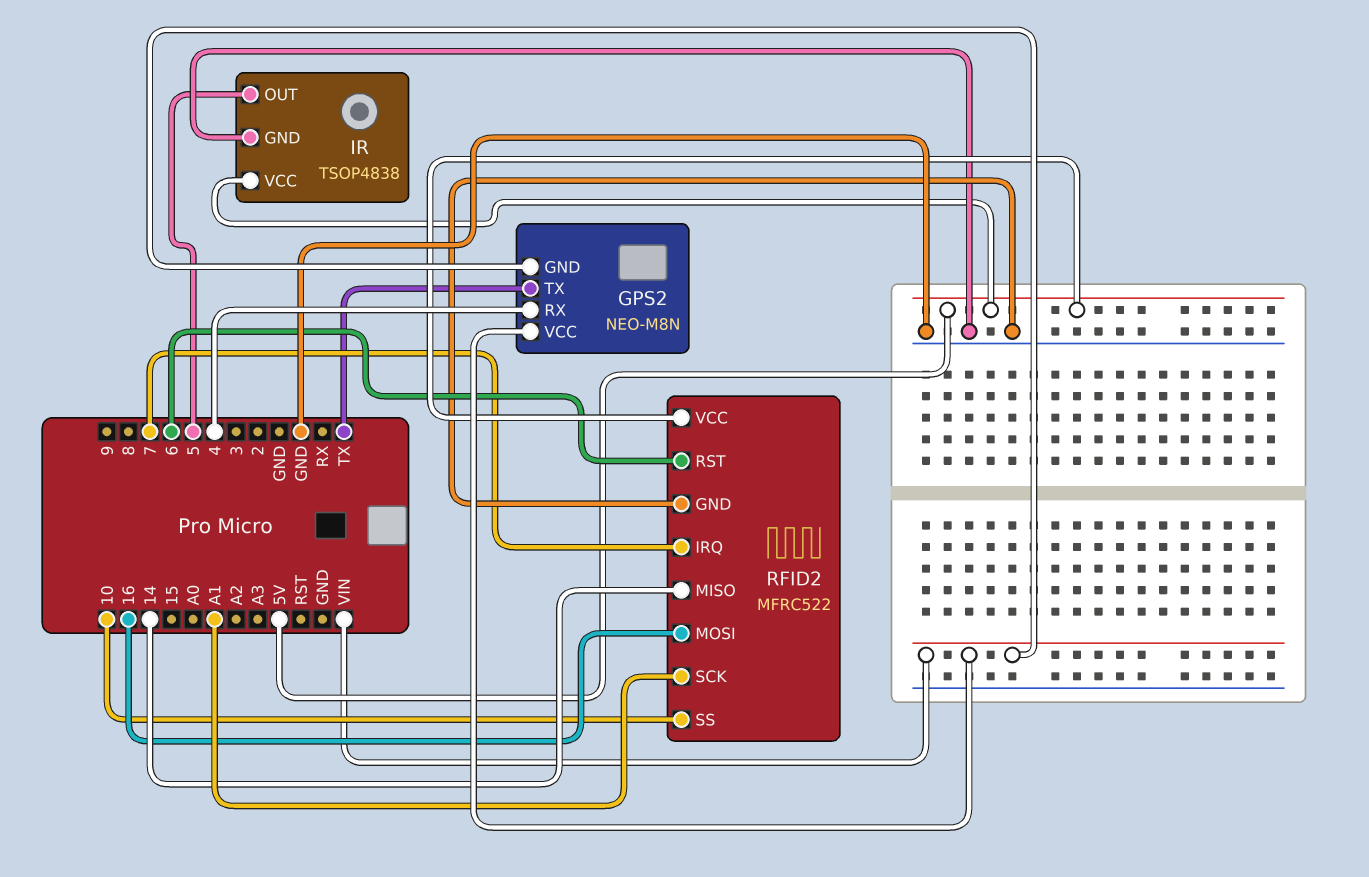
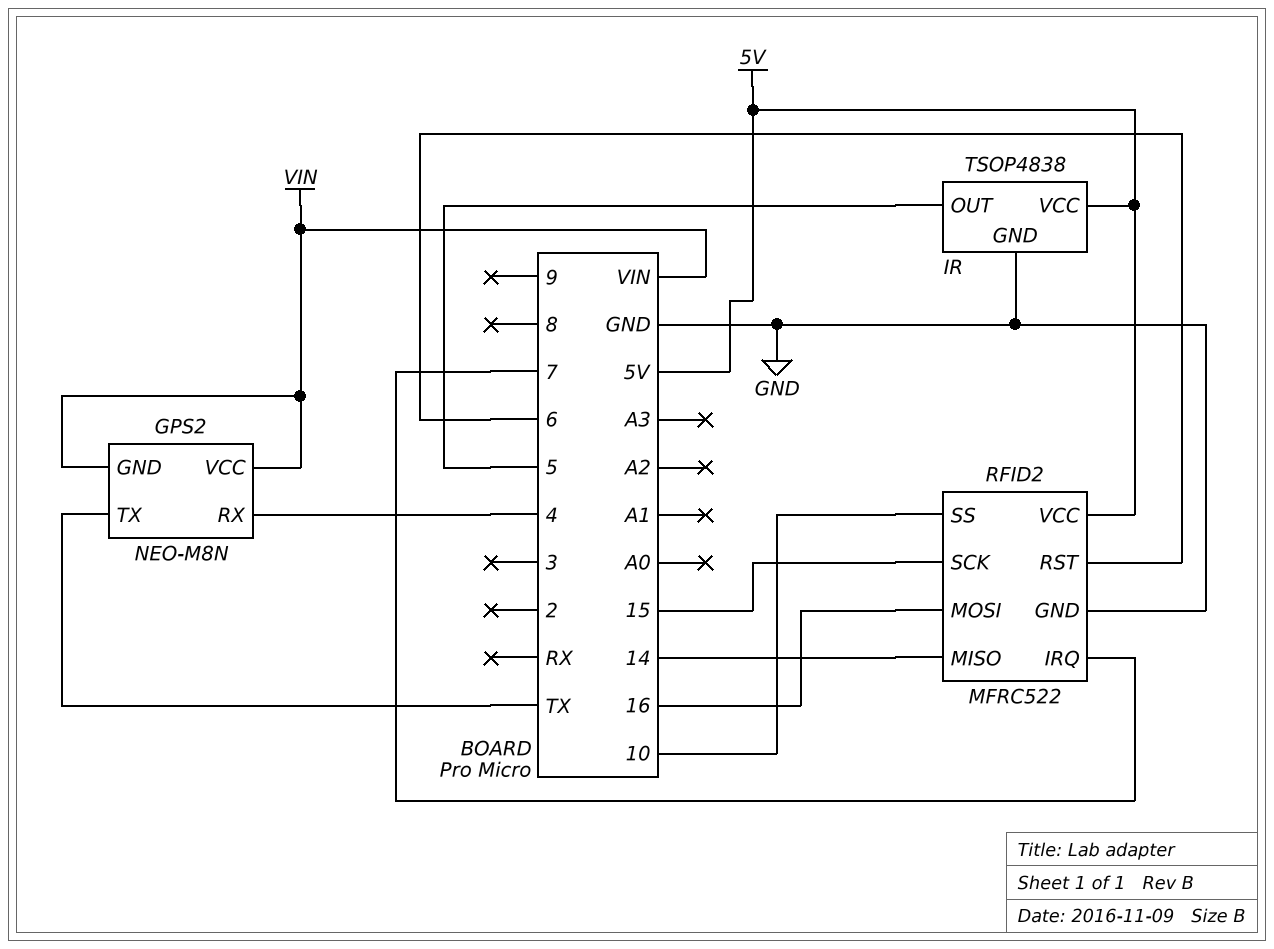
RFID2 pin SCK: A1 -> 15

